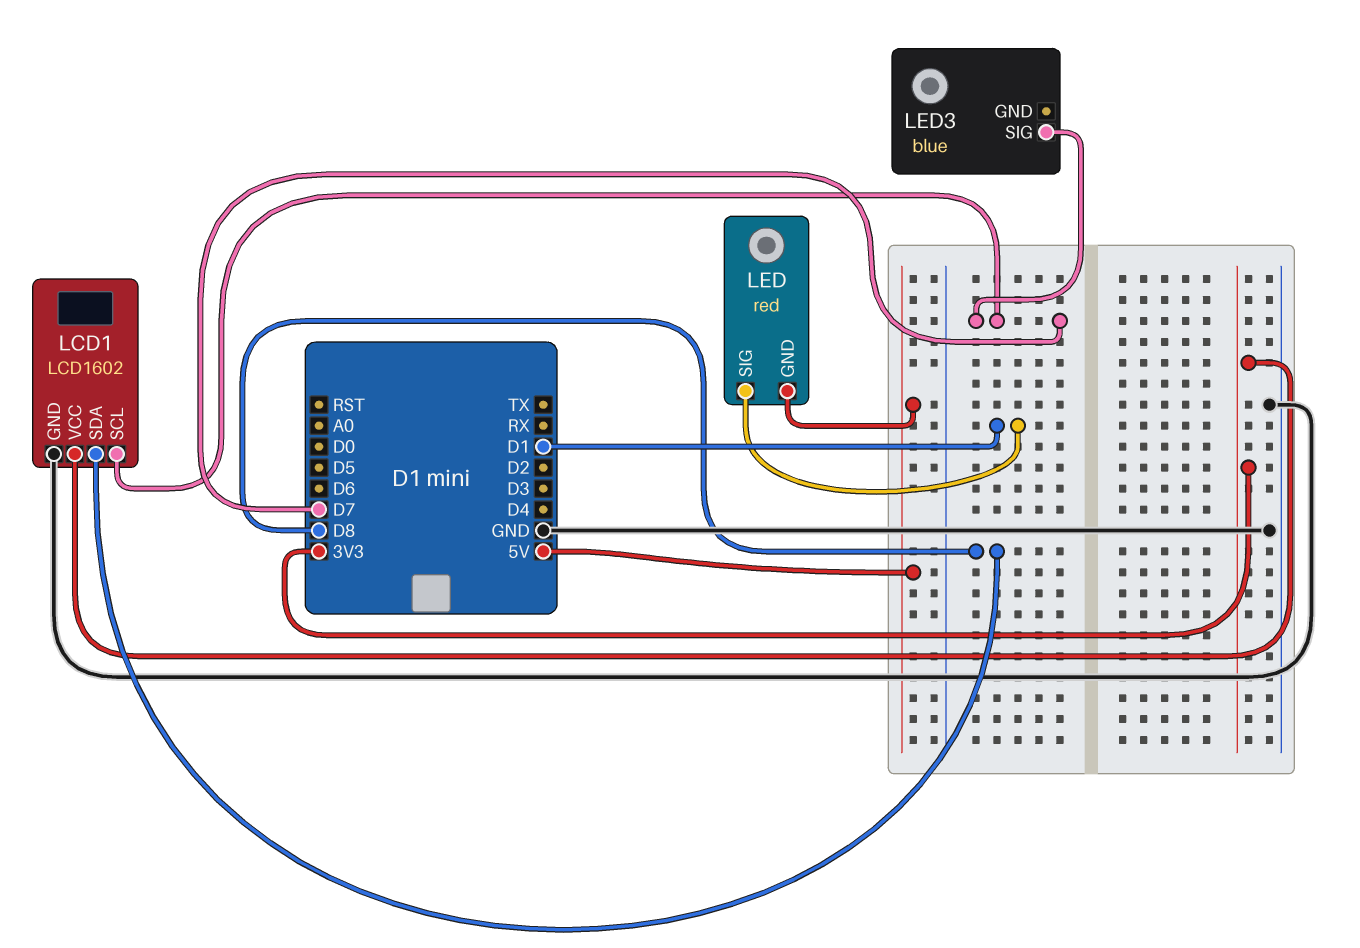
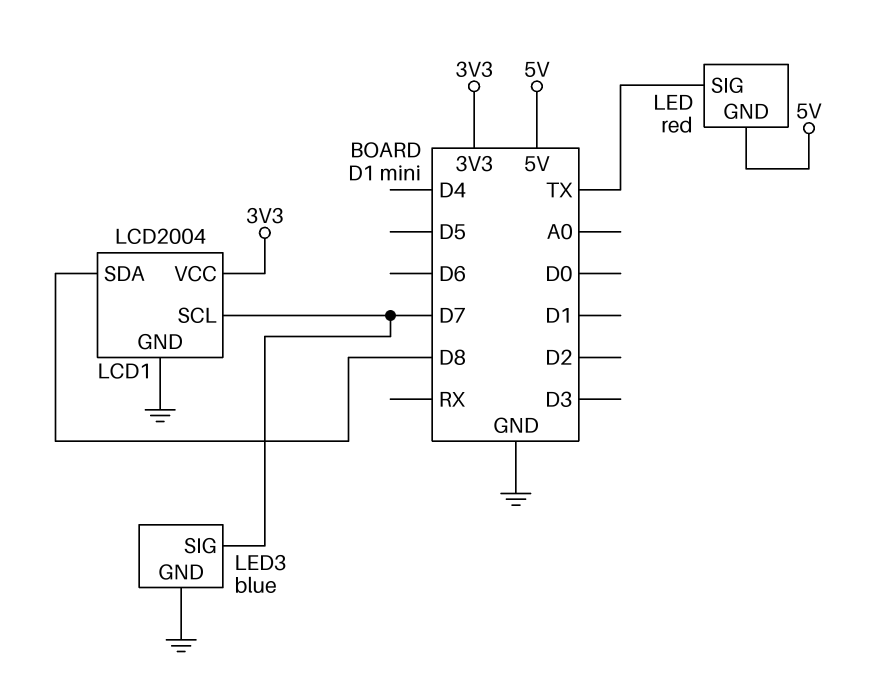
LCD1: LCD1602 -> LCD2004
LED pin SIG: D1 -> TX
LED3 pin GND: none -> GND

